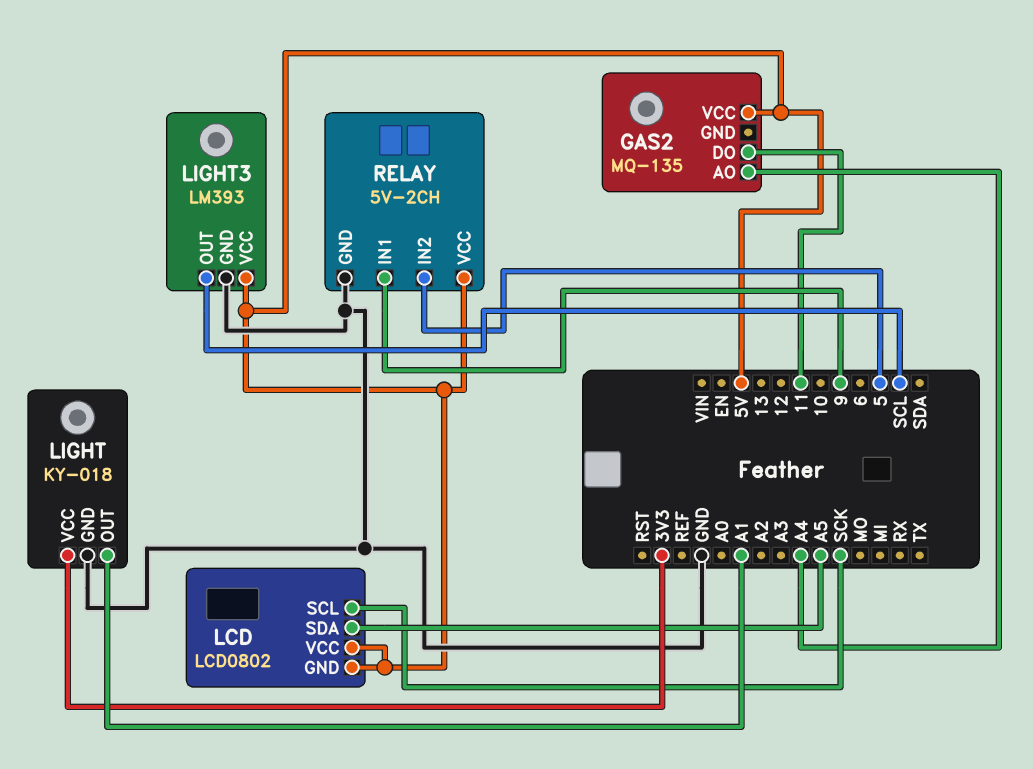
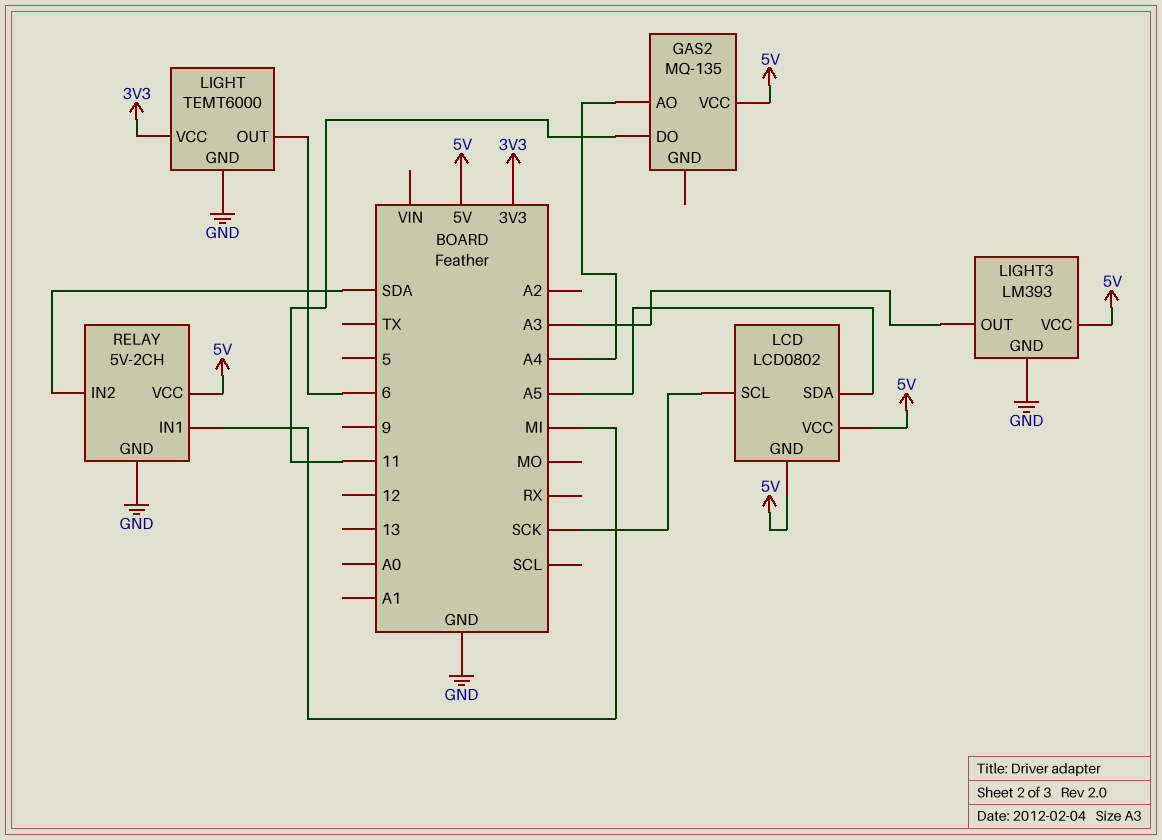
LIGHT: KY-018 -> TEMT6000
LIGHT pin OUT: A1 -> 6
LIGHT3 pin OUT: SCL -> A3
RELAY pin IN1: 9 -> MI
RELAY pin IN2: 5 -> SDA

